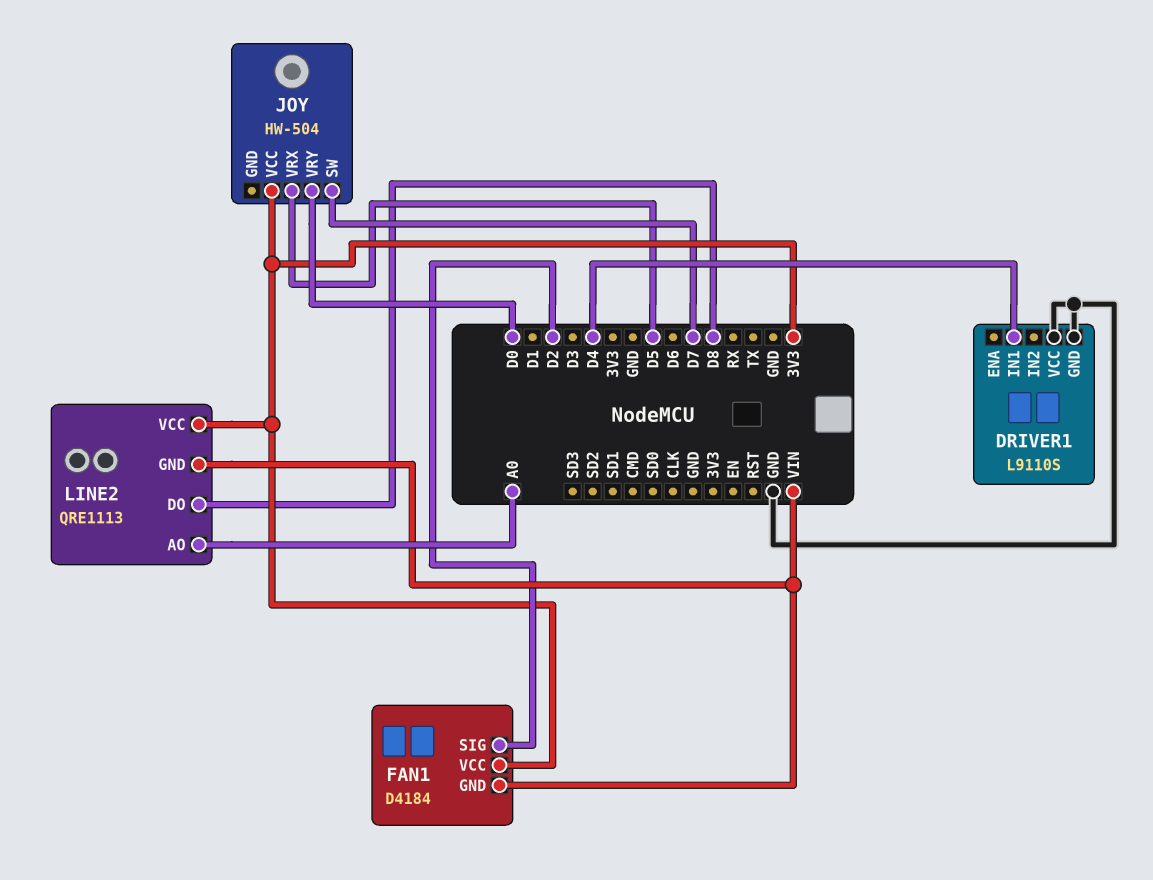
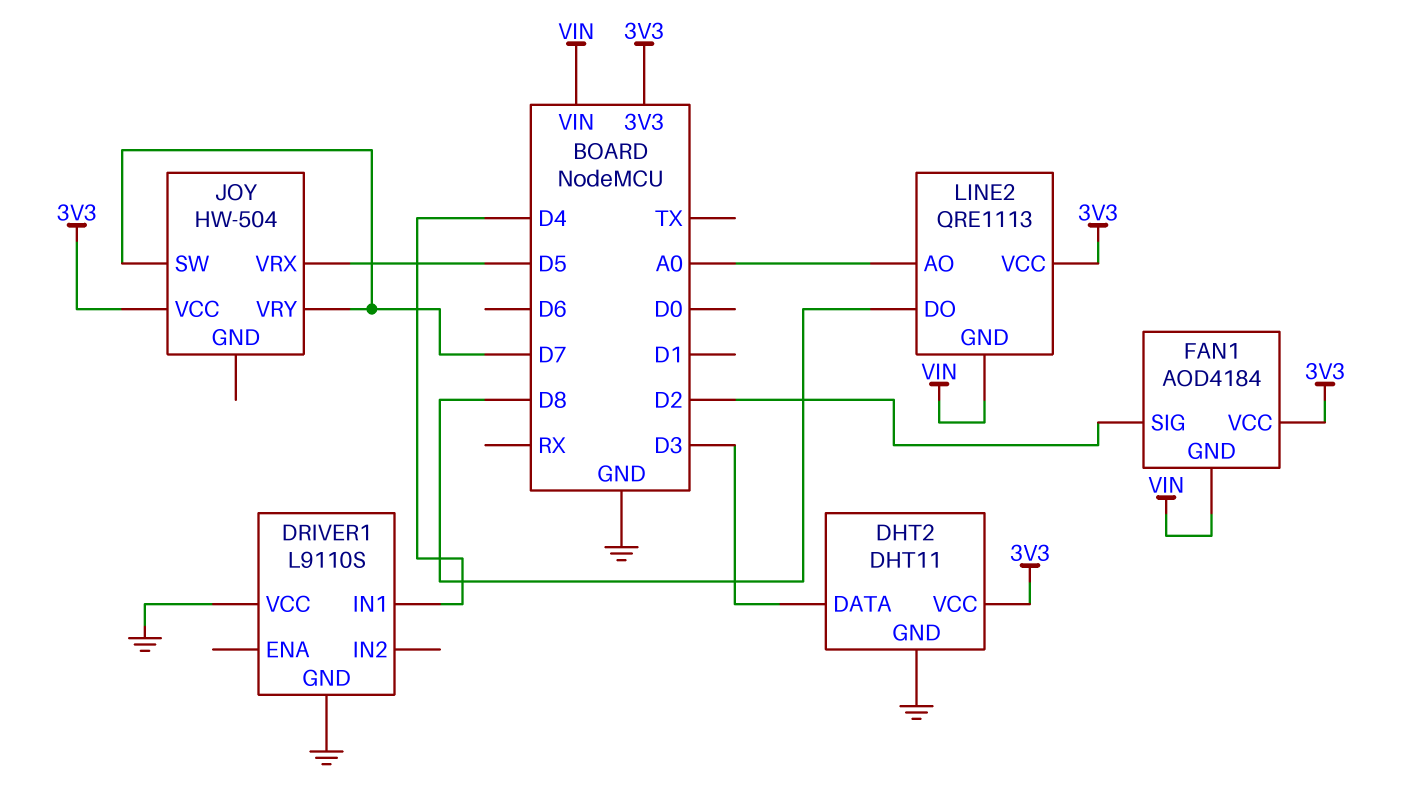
DHT2: none -> DHT11
DHT2 pin DATA: none -> D3
DHT2 pin GND: none -> GND
DHT2 pin VCC: none -> 3V3
FAN1: D4184 -> AOD4184
JOY pin VRY: D0 -> D7

